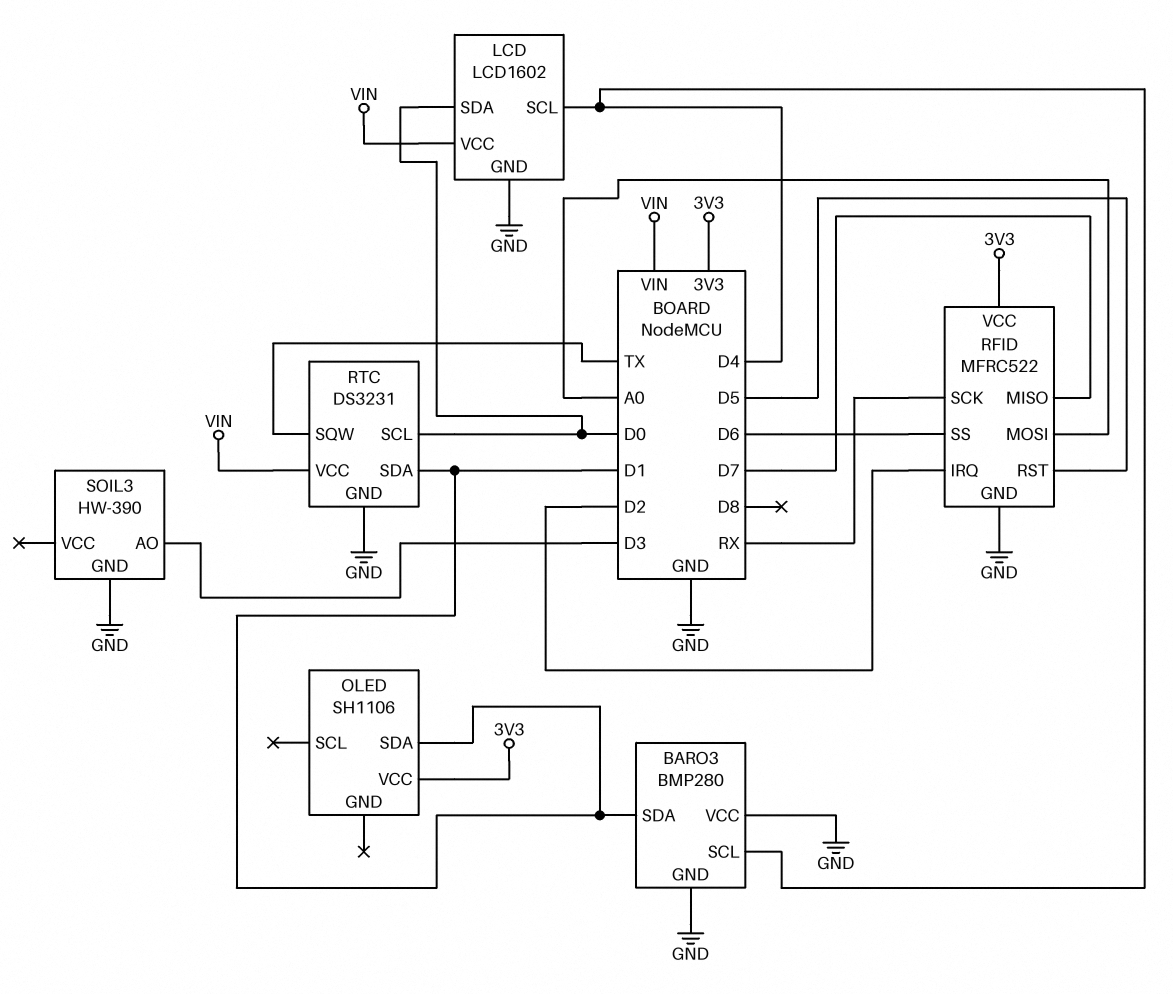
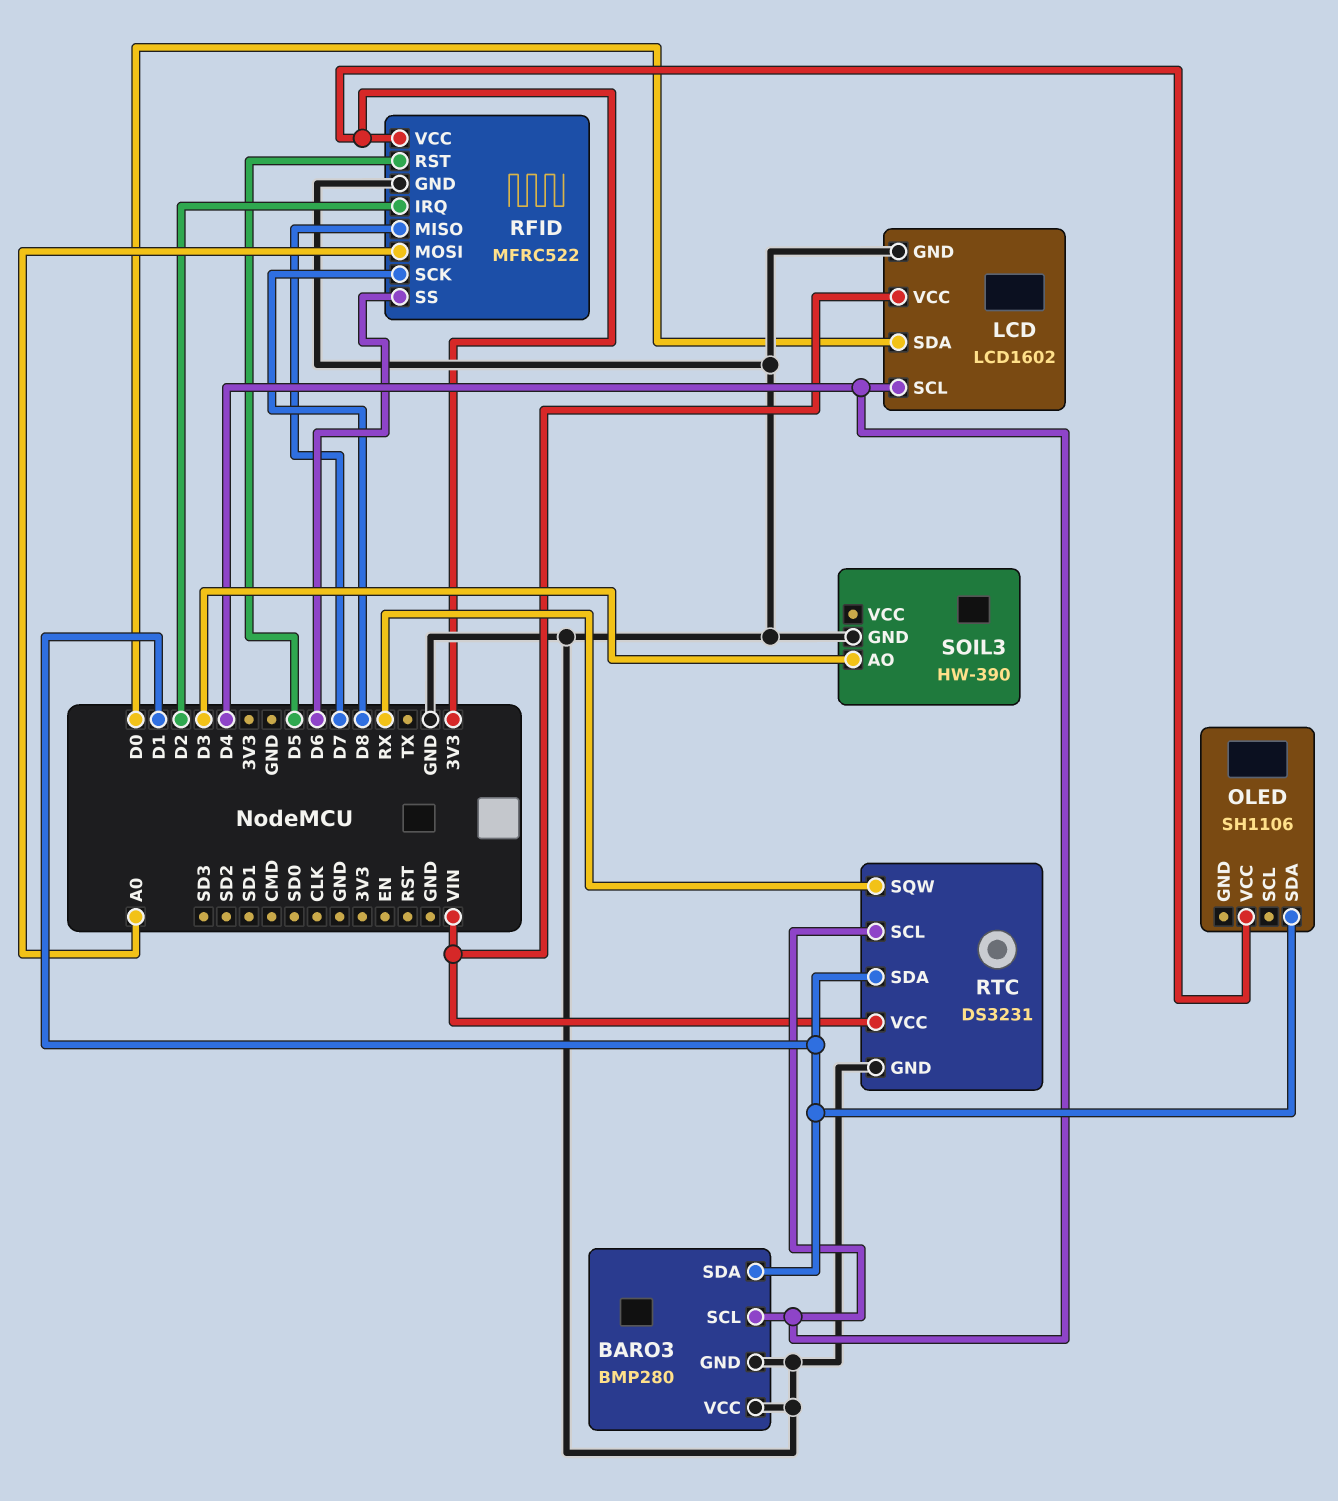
RFID pin SCK: RX -> D8
RTC pin SCL: D0 -> D4
RTC pin SQW: TX -> RX

